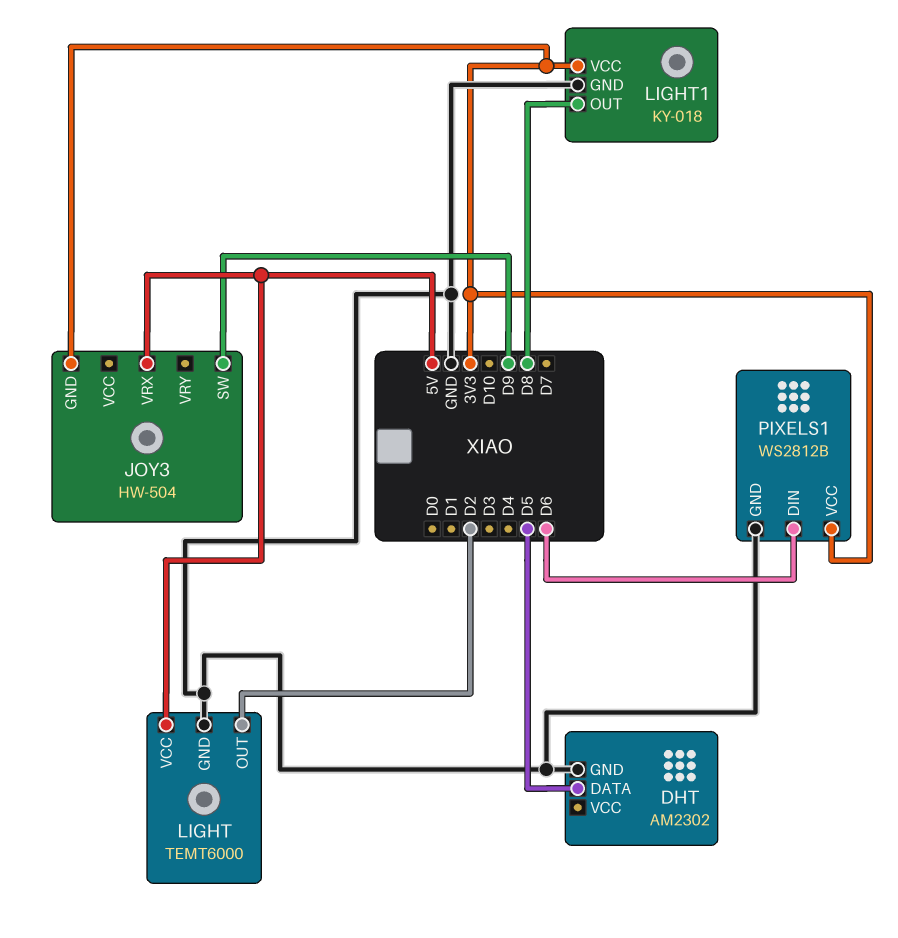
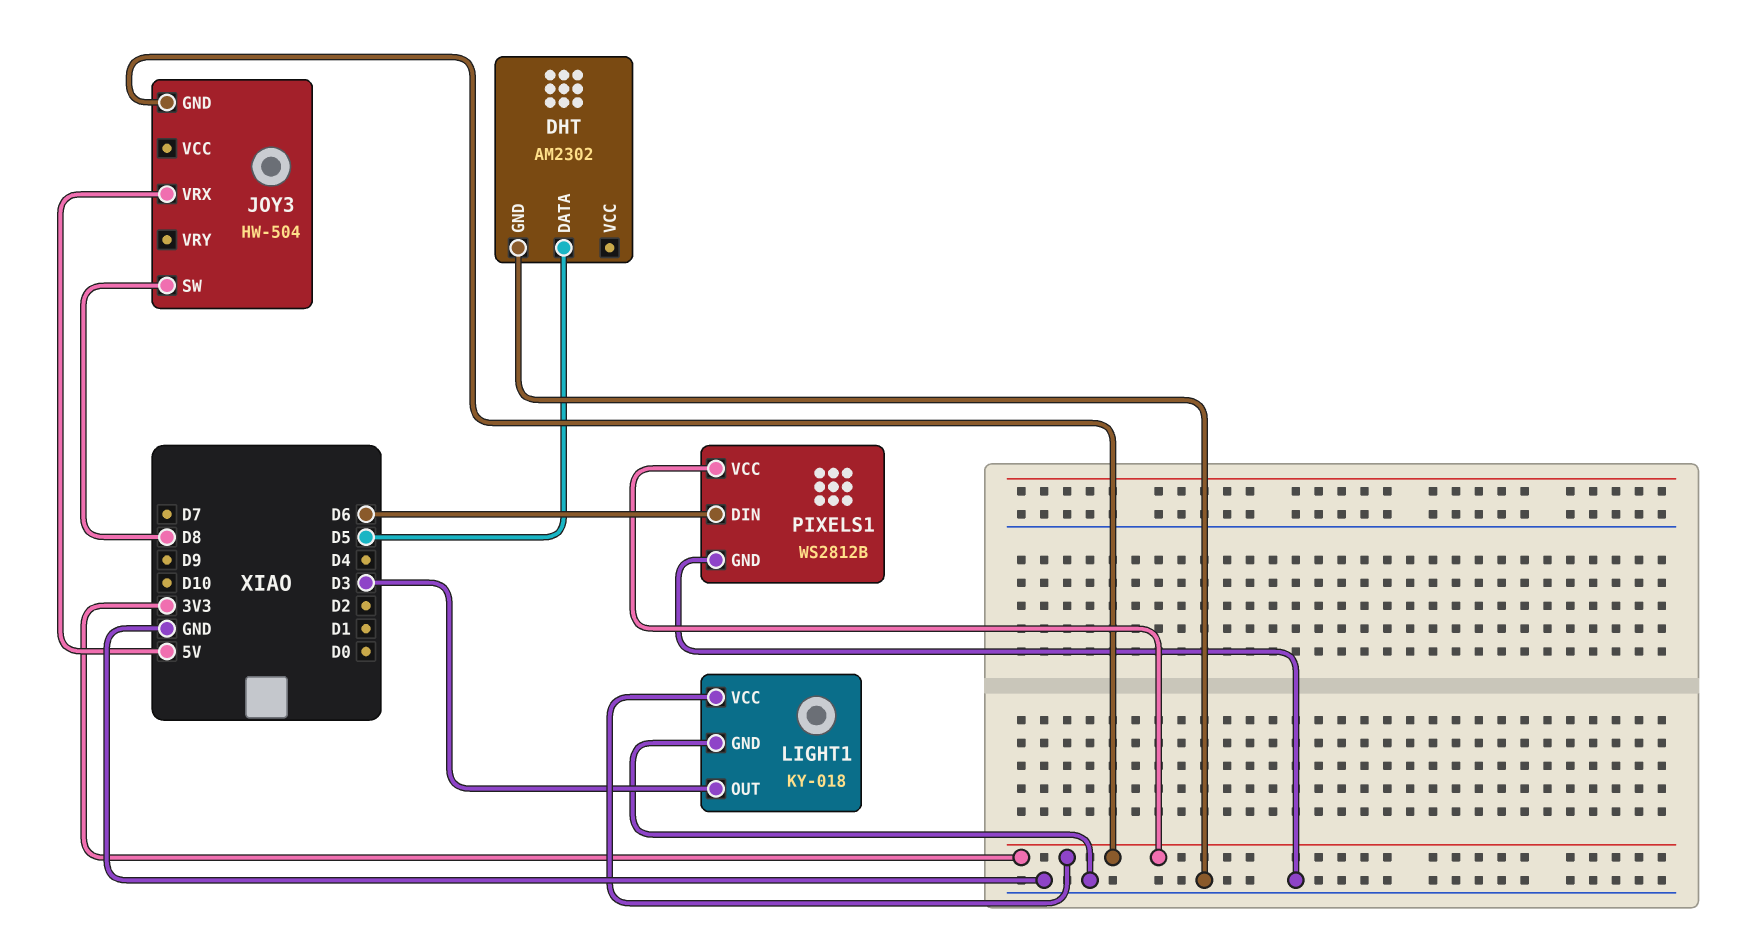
JOY3 pin SW: D9 -> D8
LIGHT: TEMT6000 -> none
LIGHT pin GND: GND -> none
LIGHT pin OUT: D2 -> none
LIGHT pin VCC: 5V -> none
LIGHT1 pin OUT: D8 -> D3

